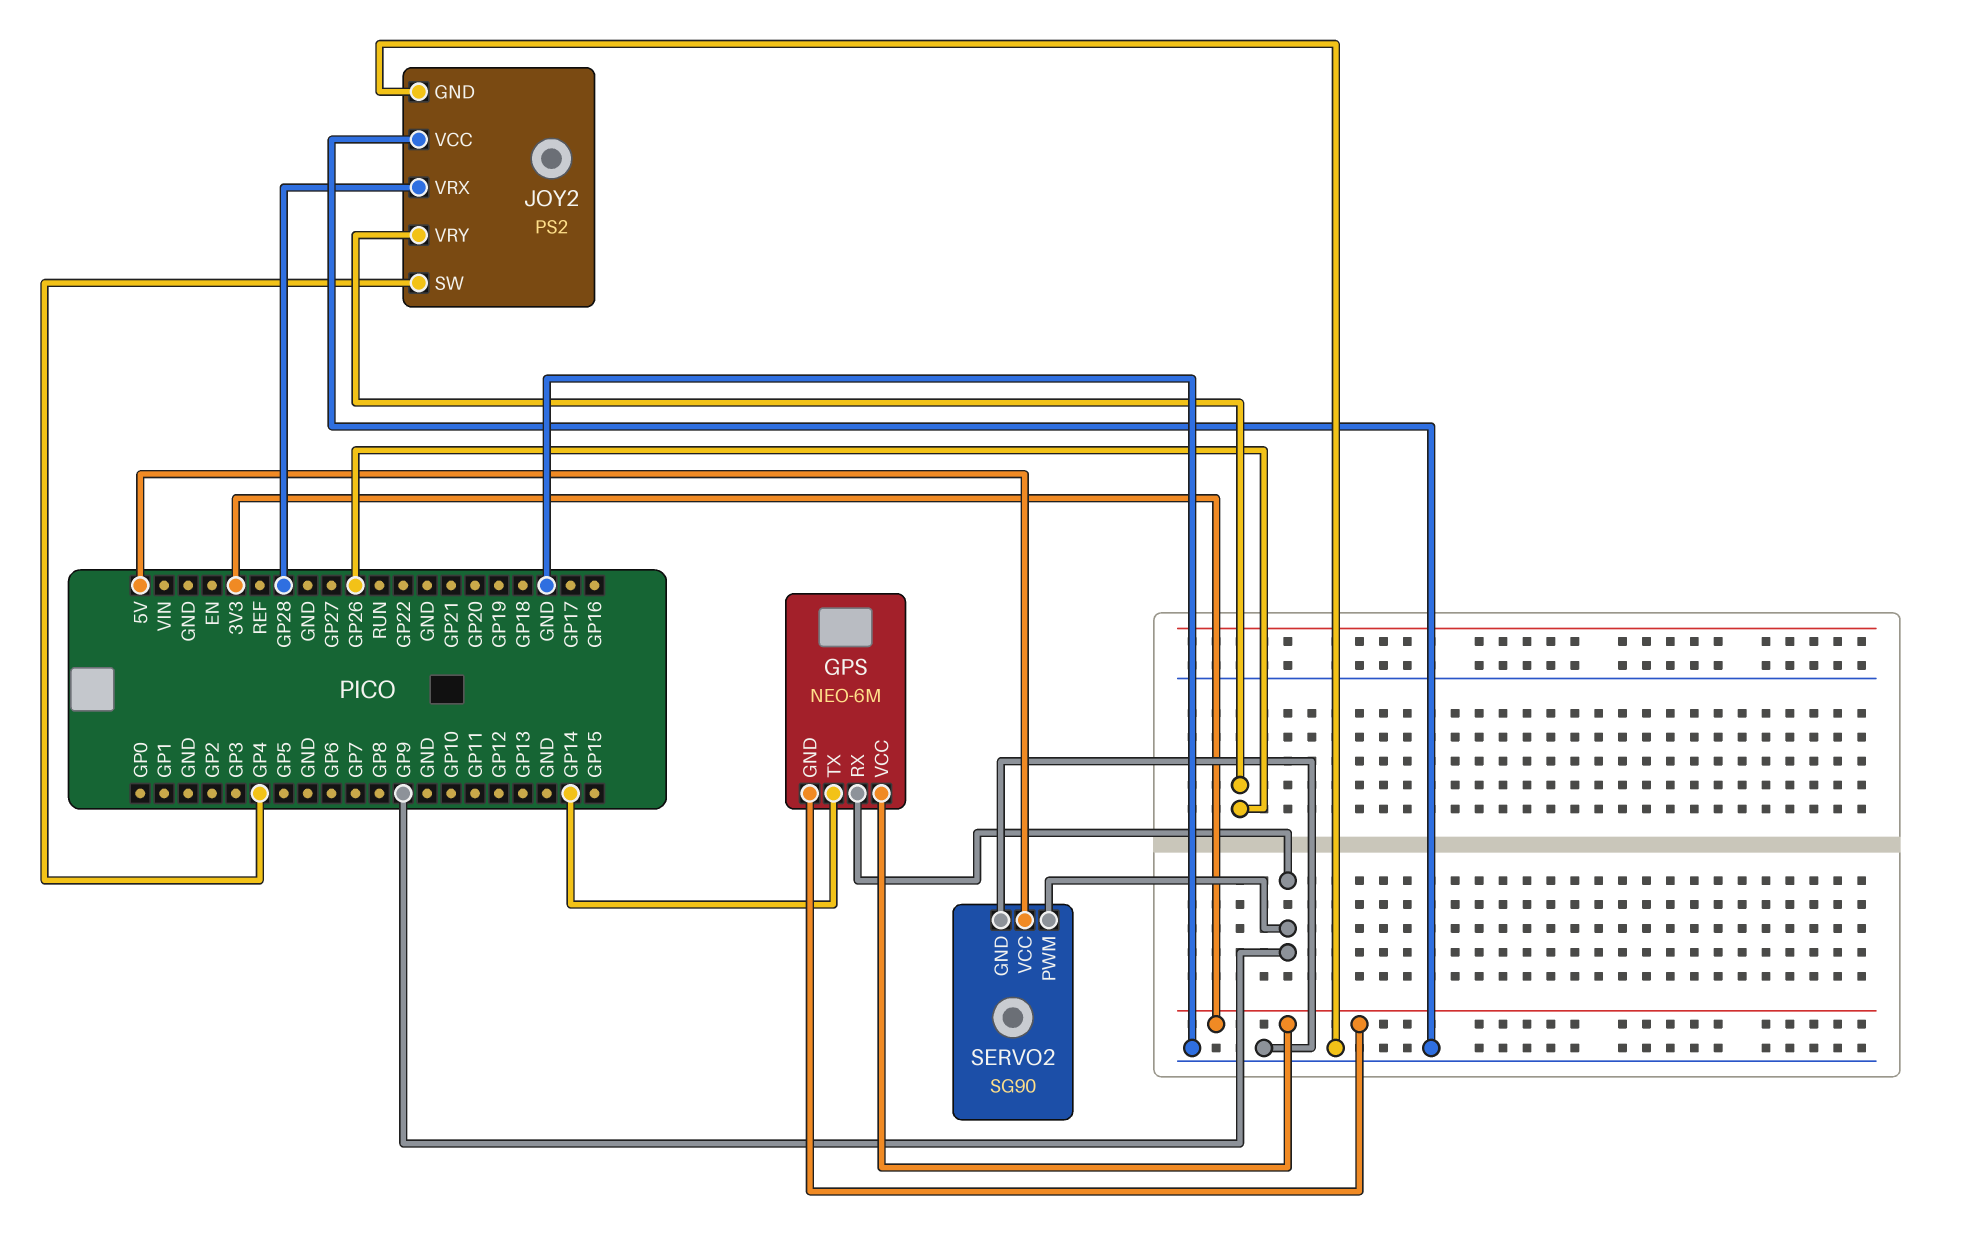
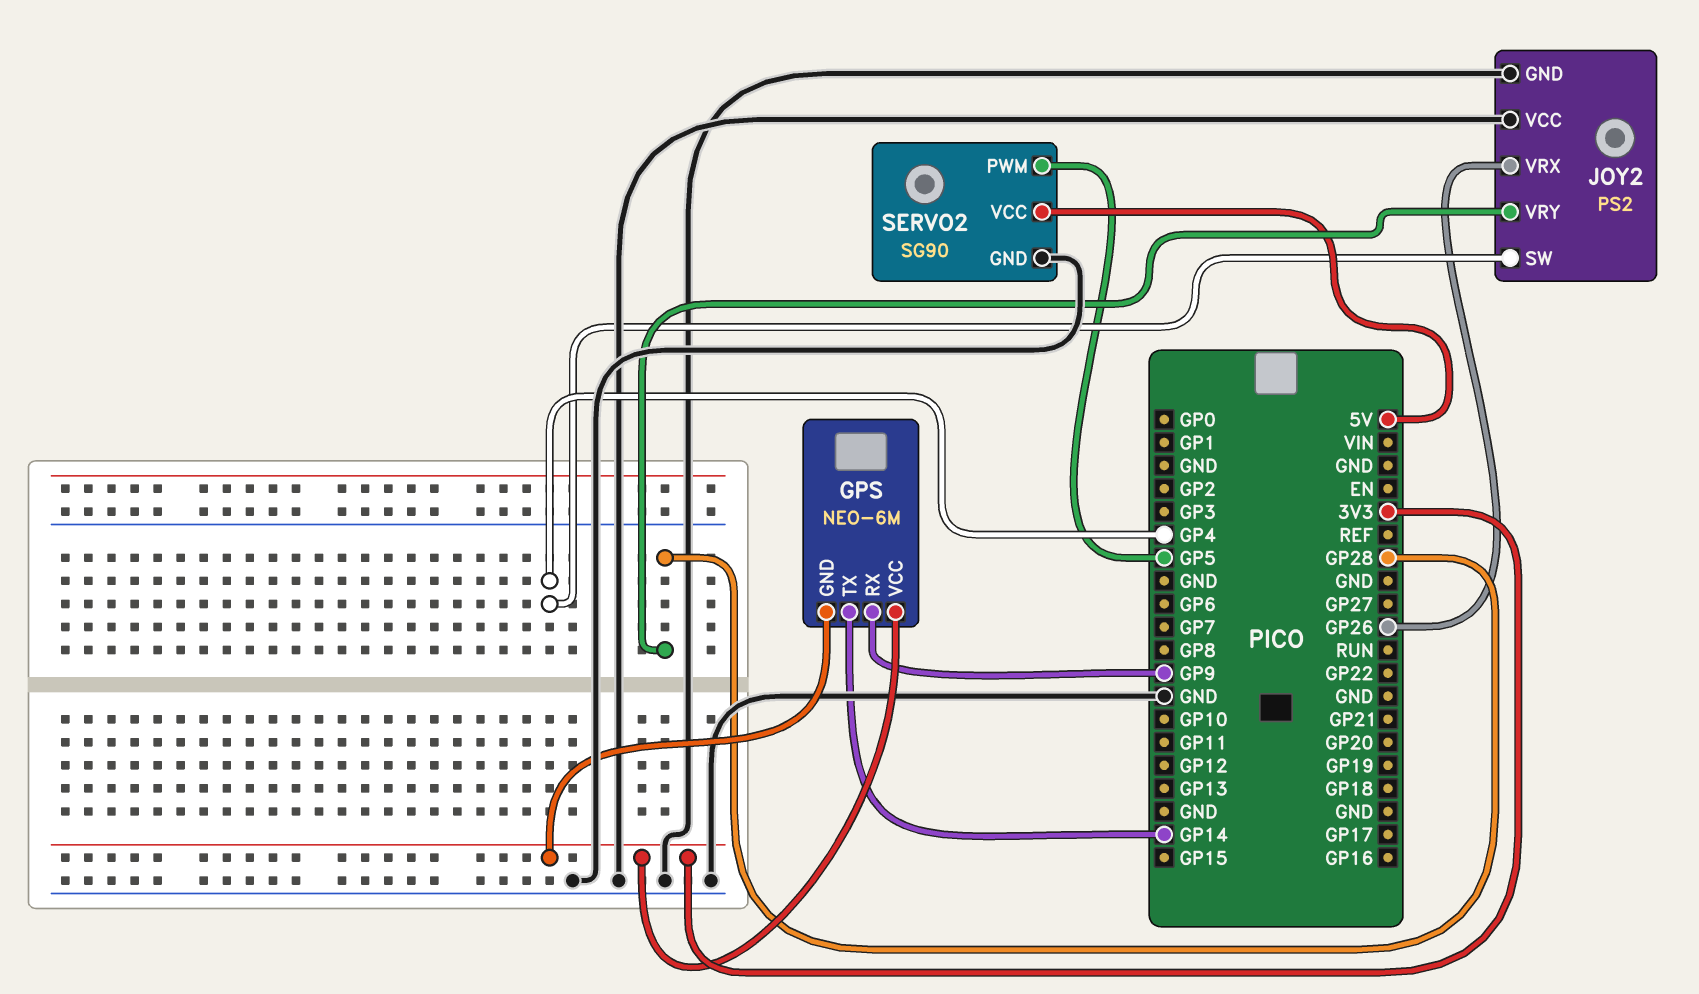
JOY2 pin VRX: GP28 -> GP26
JOY2 pin VRY: GP26 -> GP28
SERVO2 pin PWM: GP9 -> GP5

